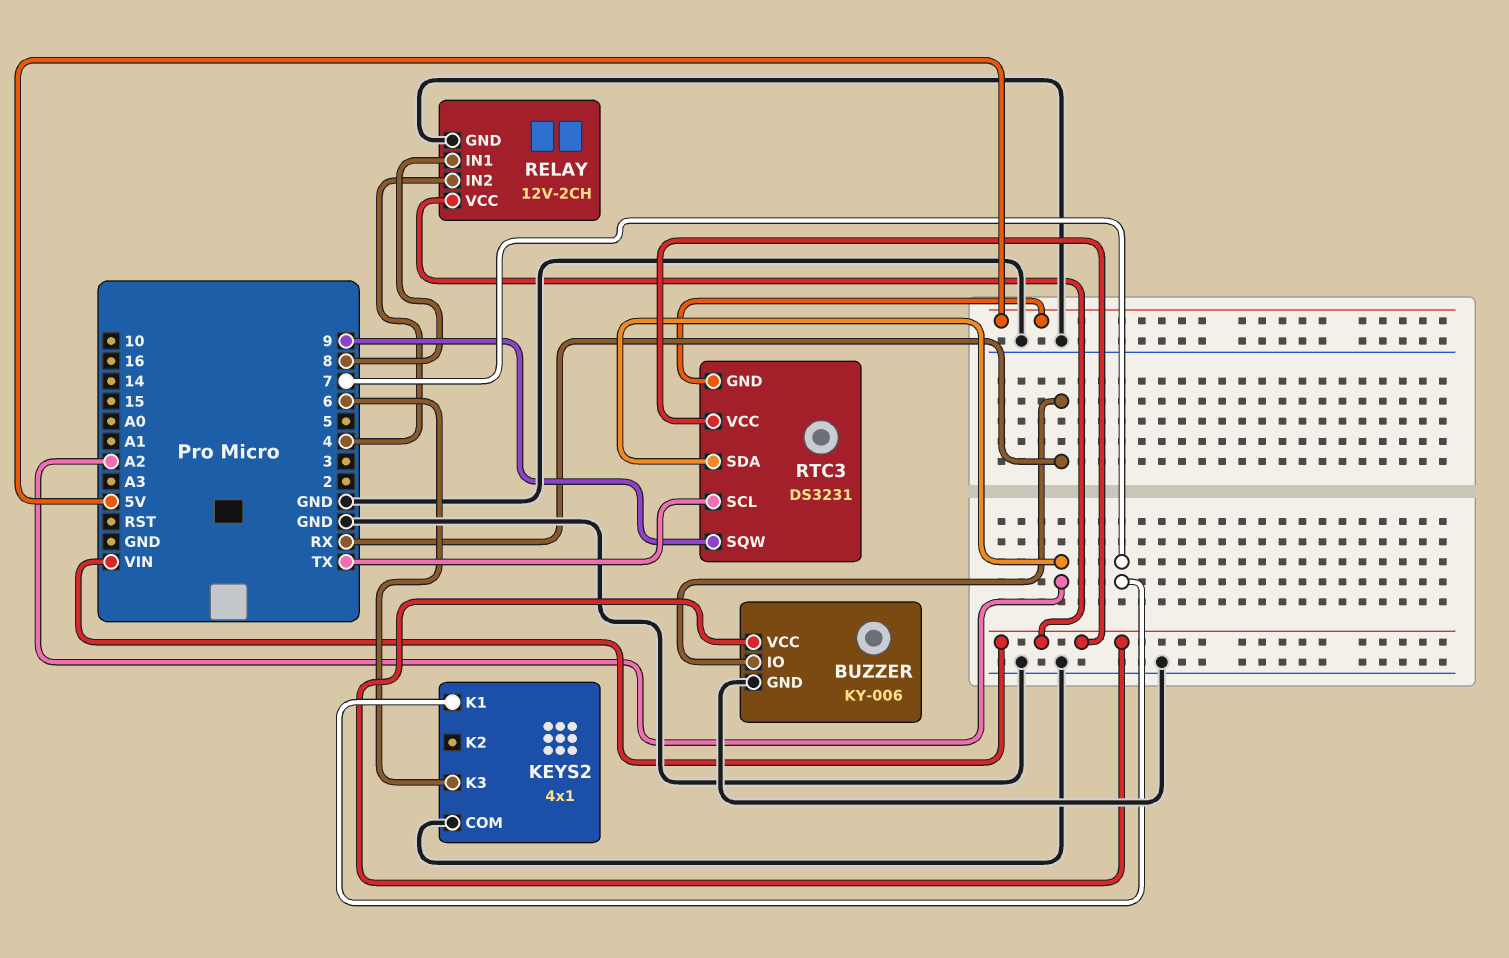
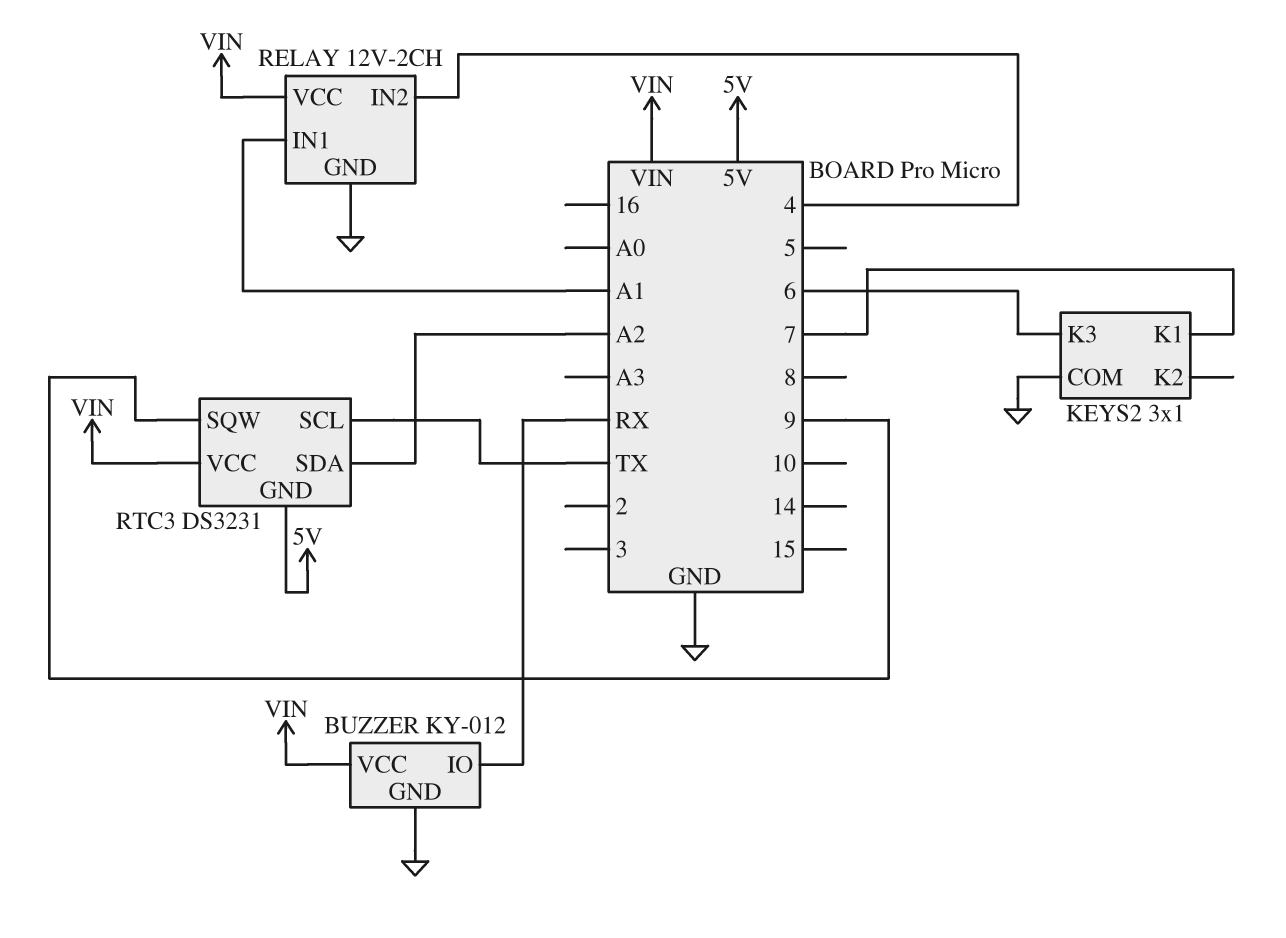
BUZZER: KY-006 -> KY-012
KEYS2: 4x1 -> 3x1
RELAY pin IN1: 8 -> A1

